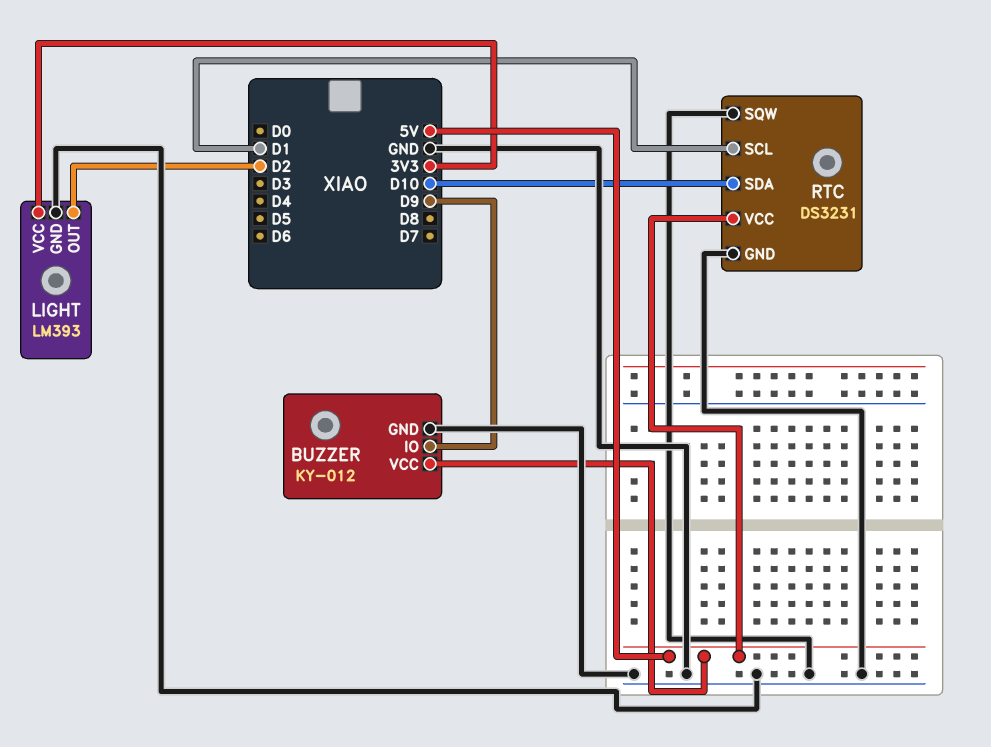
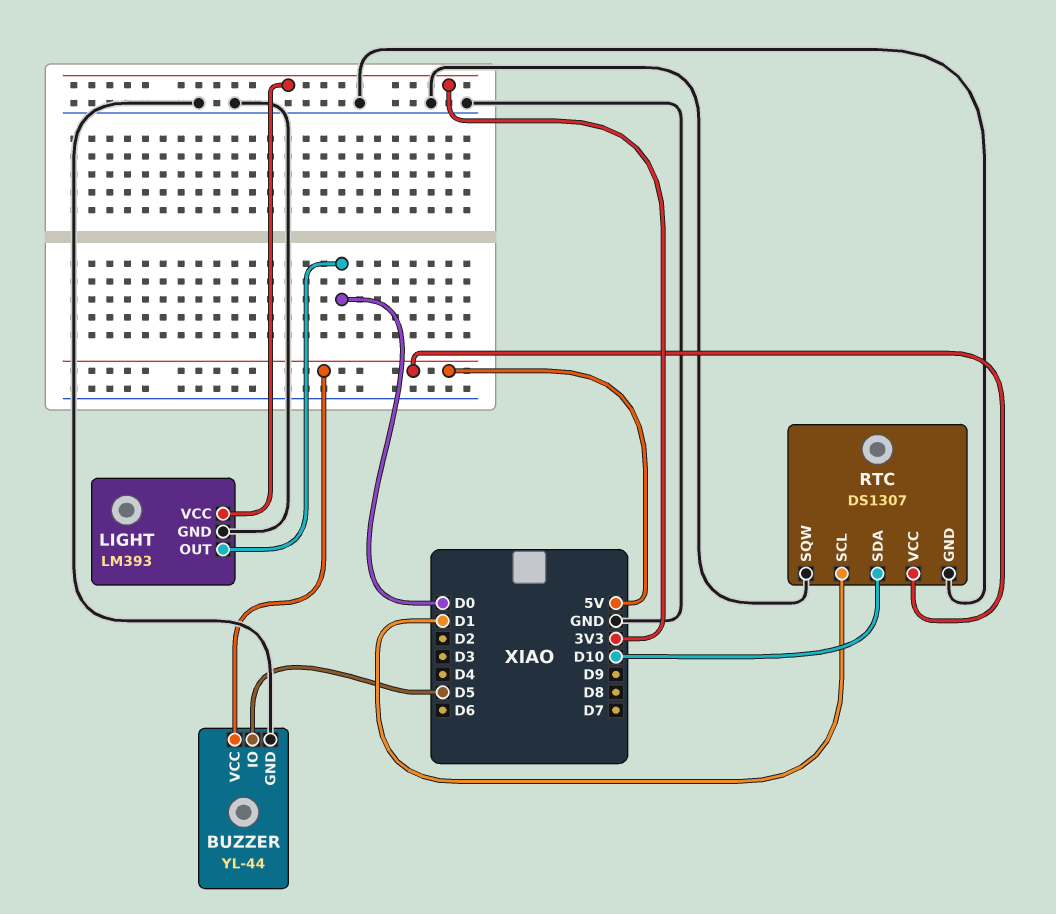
BUZZER: KY-012 -> YL-44
BUZZER pin IO: D9 -> D5
LIGHT pin OUT: D2 -> D0
RTC: DS3231 -> DS1307

